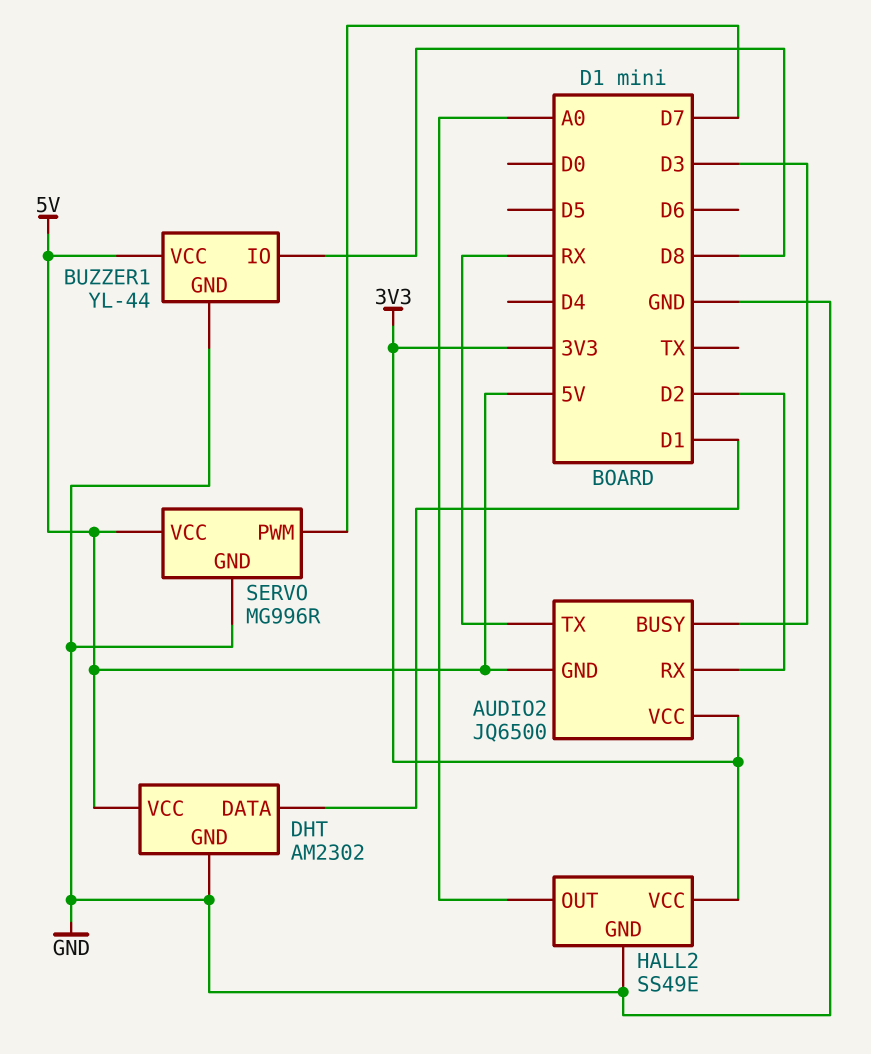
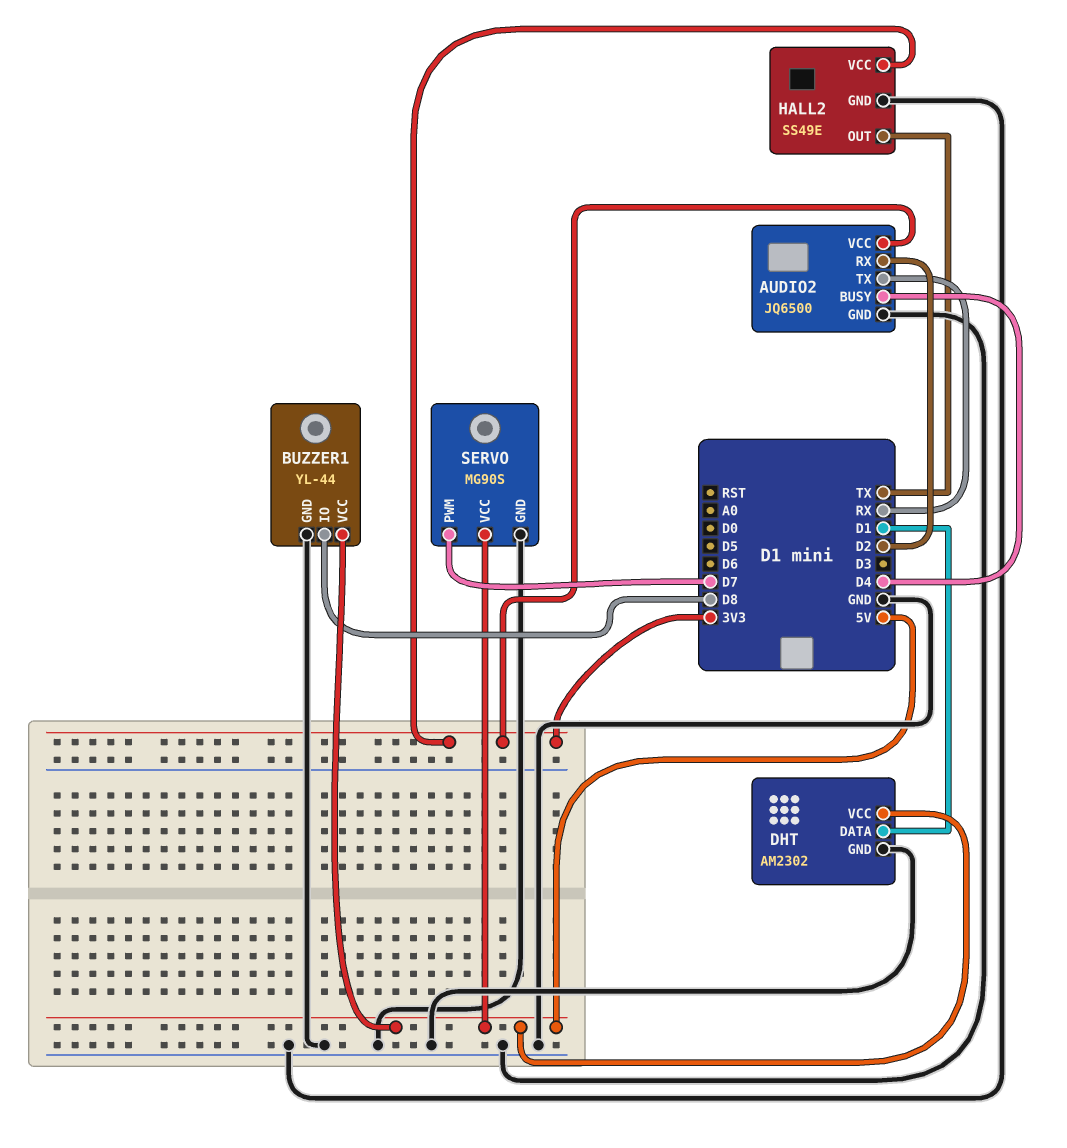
AUDIO2 pin BUSY: D3 -> D4
AUDIO2 pin GND: 5V -> GND
HALL2 pin OUT: A0 -> TX
SERVO: MG996R -> MG90S

